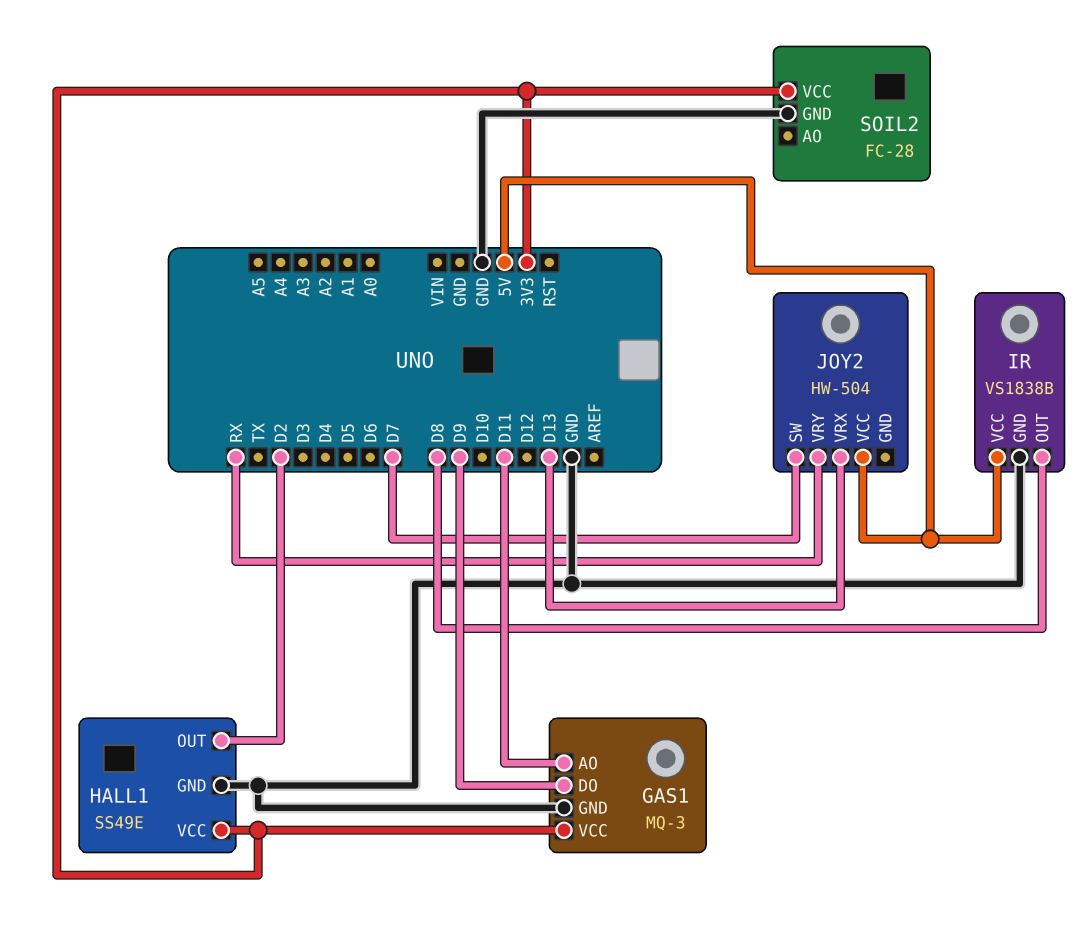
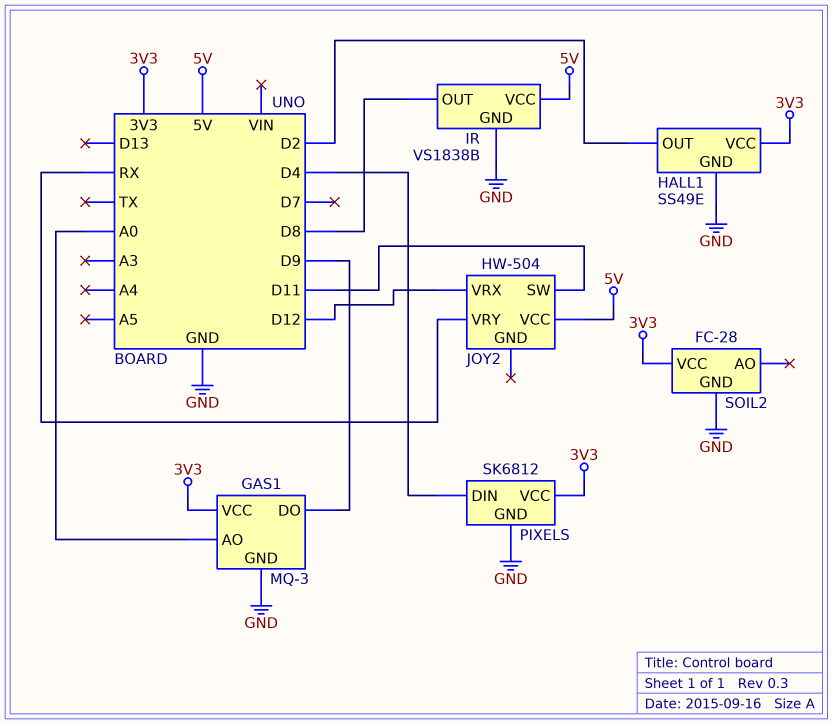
GAS1 pin AO: D11 -> A0
JOY2 pin SW: D7 -> D11
JOY2 pin VRX: D13 -> D12
PIXELS: none -> SK6812
PIXELS pin DIN: none -> D4
PIXELS pin GND: none -> GND
PIXELS pin VCC: none -> 3V3

